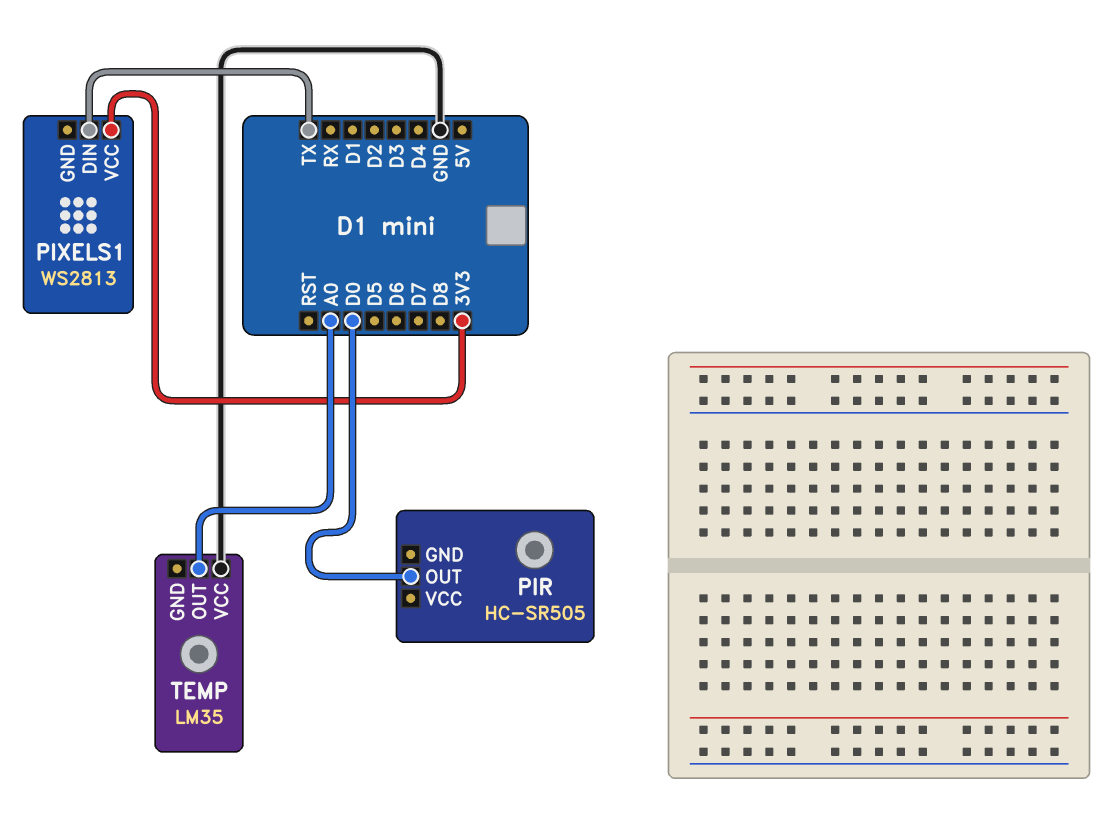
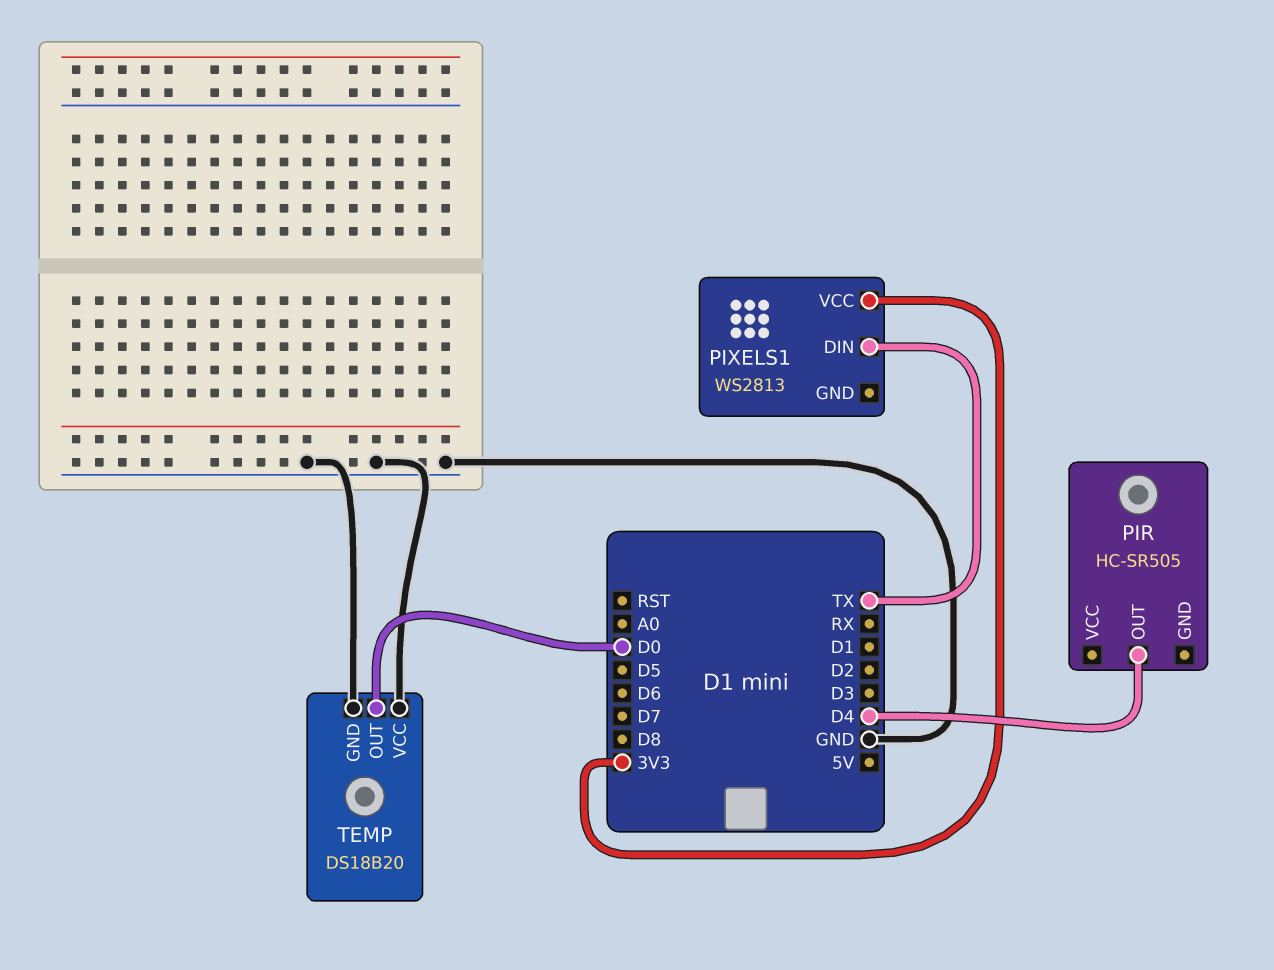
PIR pin OUT: D0 -> D4
TEMP: LM35 -> DS18B20
TEMP pin GND: none -> GND
TEMP pin OUT: A0 -> D0

